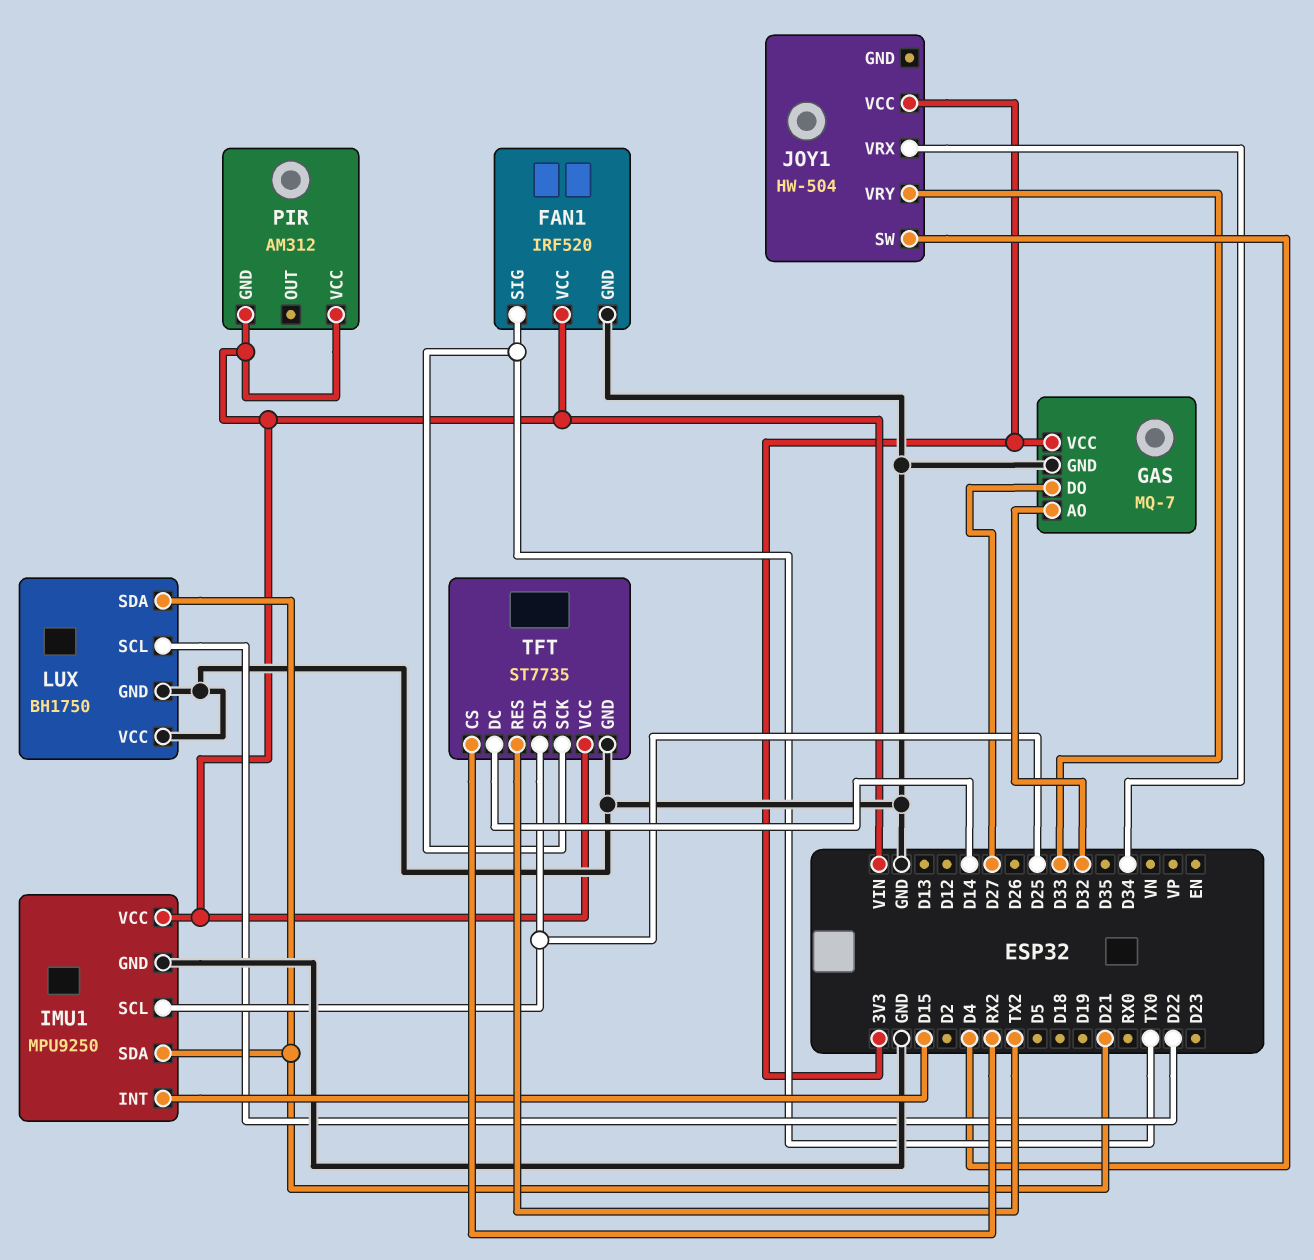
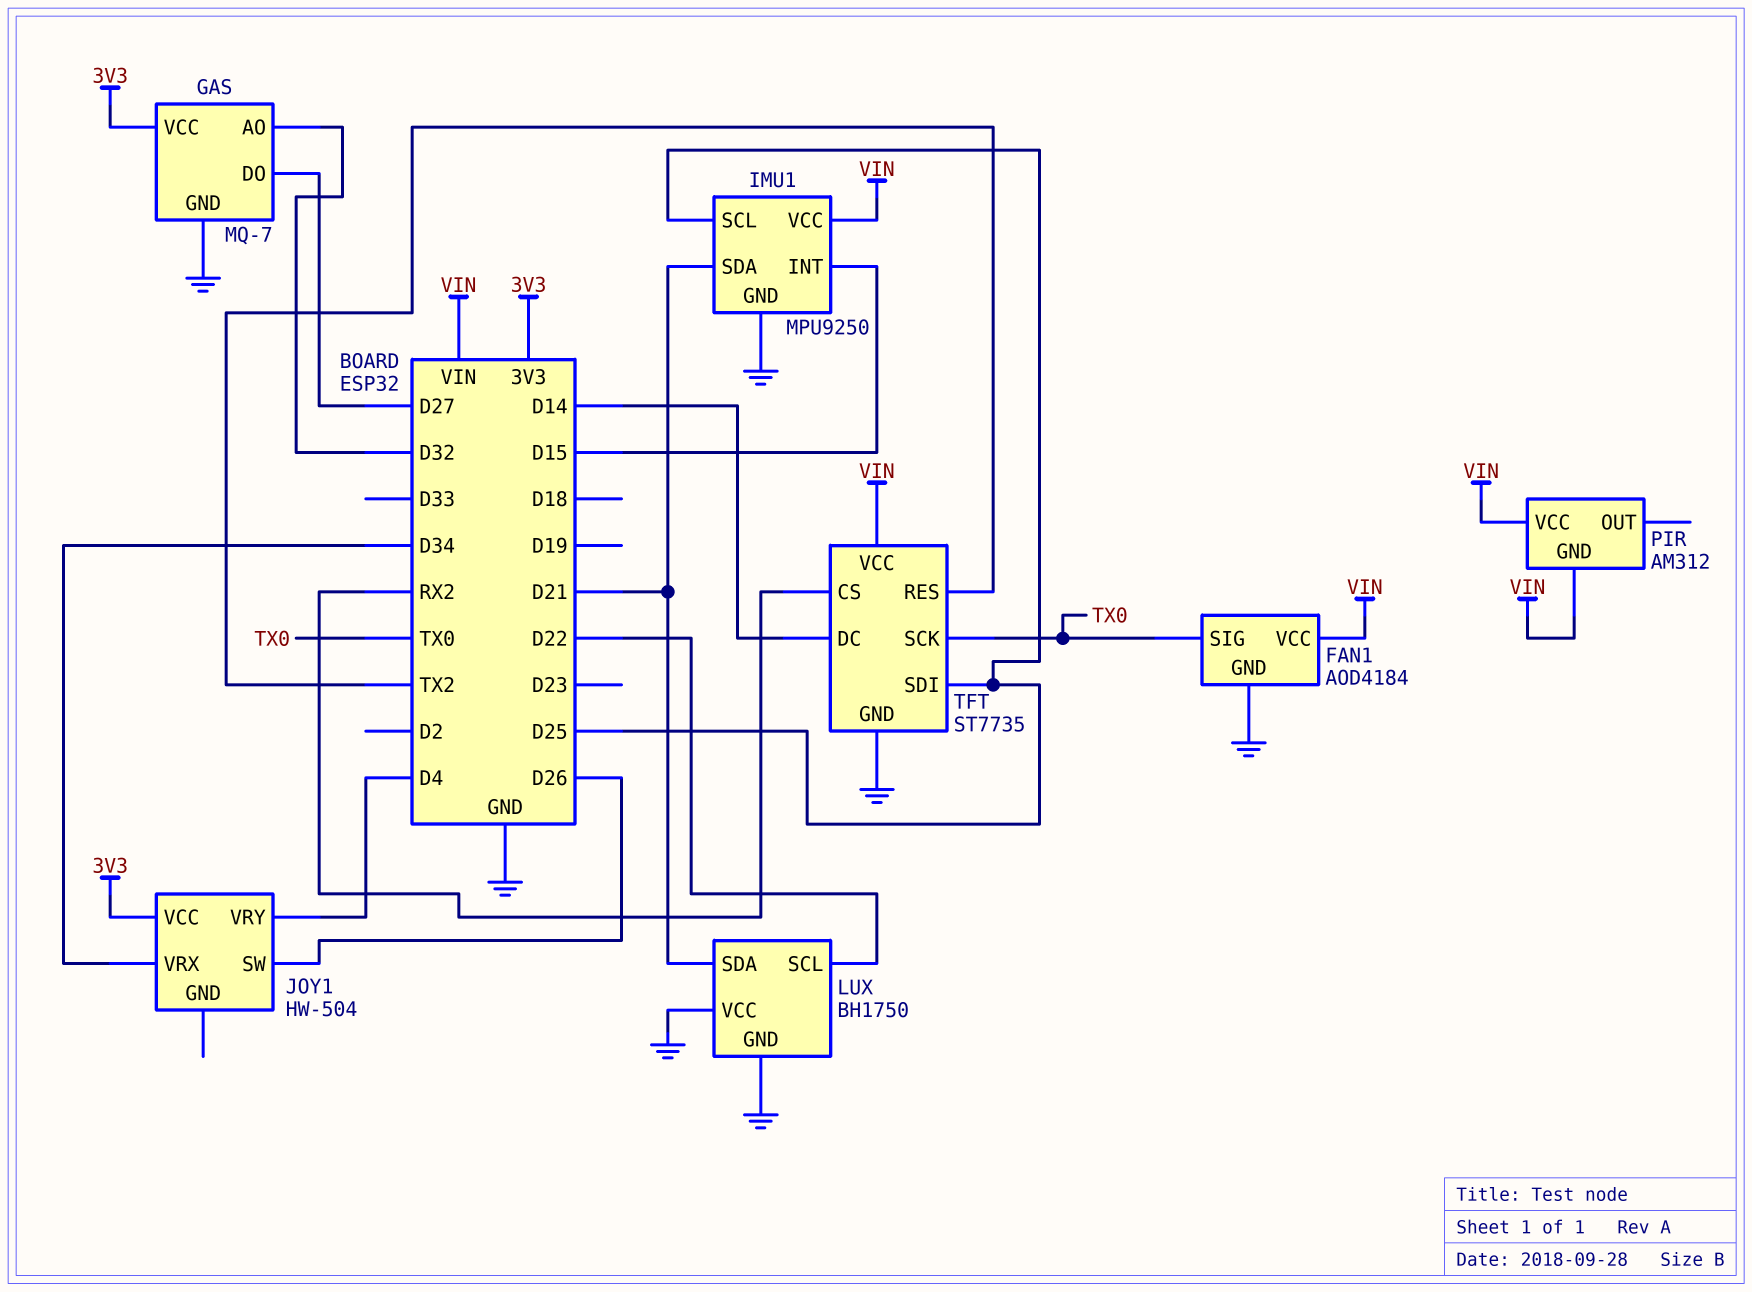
FAN1: IRF520 -> AOD4184
JOY1 pin SW: D4 -> D26
JOY1 pin VRY: D33 -> D4

